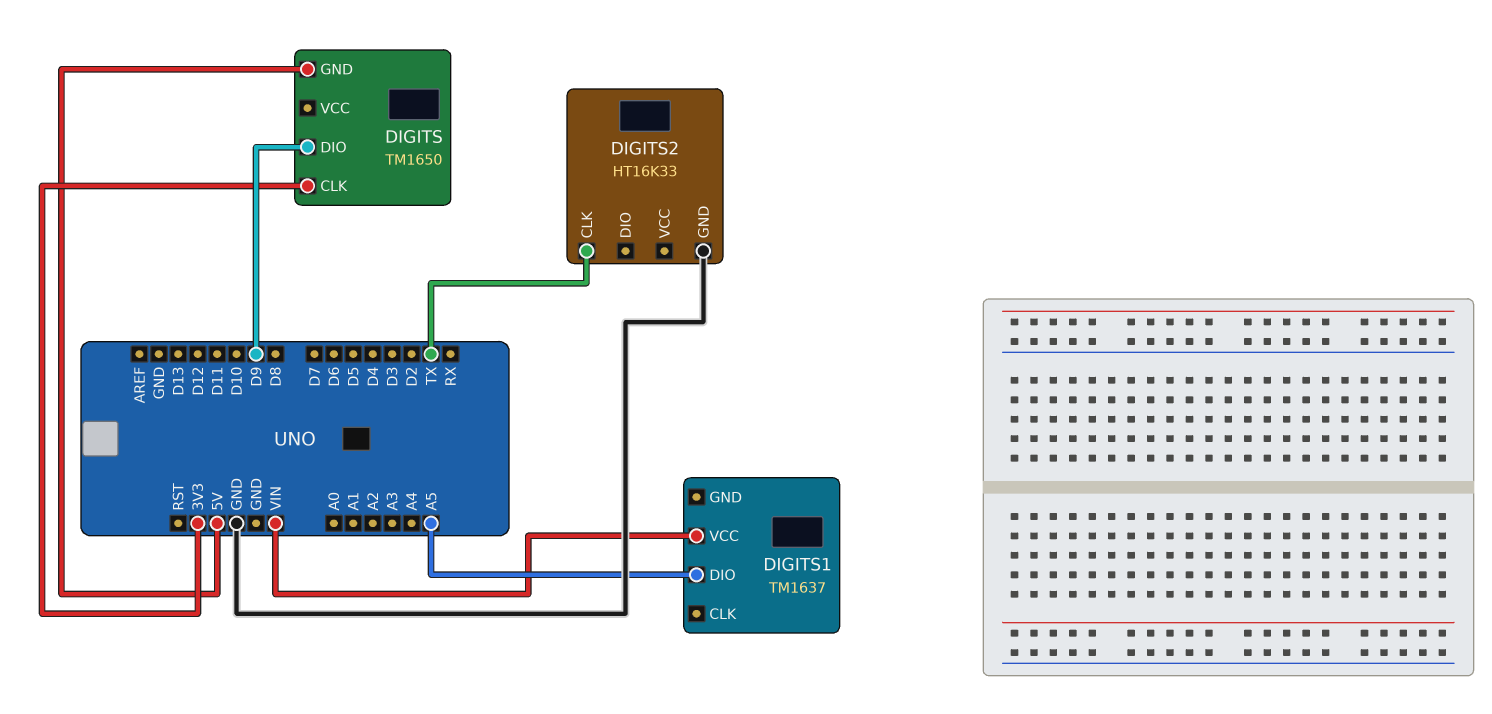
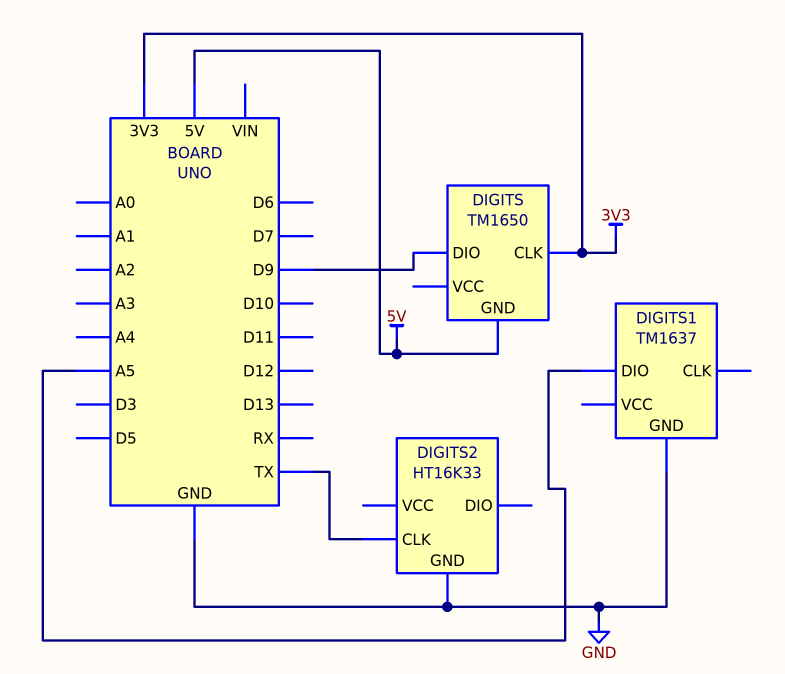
DIGITS1 pin GND: none -> GND
DIGITS1 pin VCC: VIN -> none

